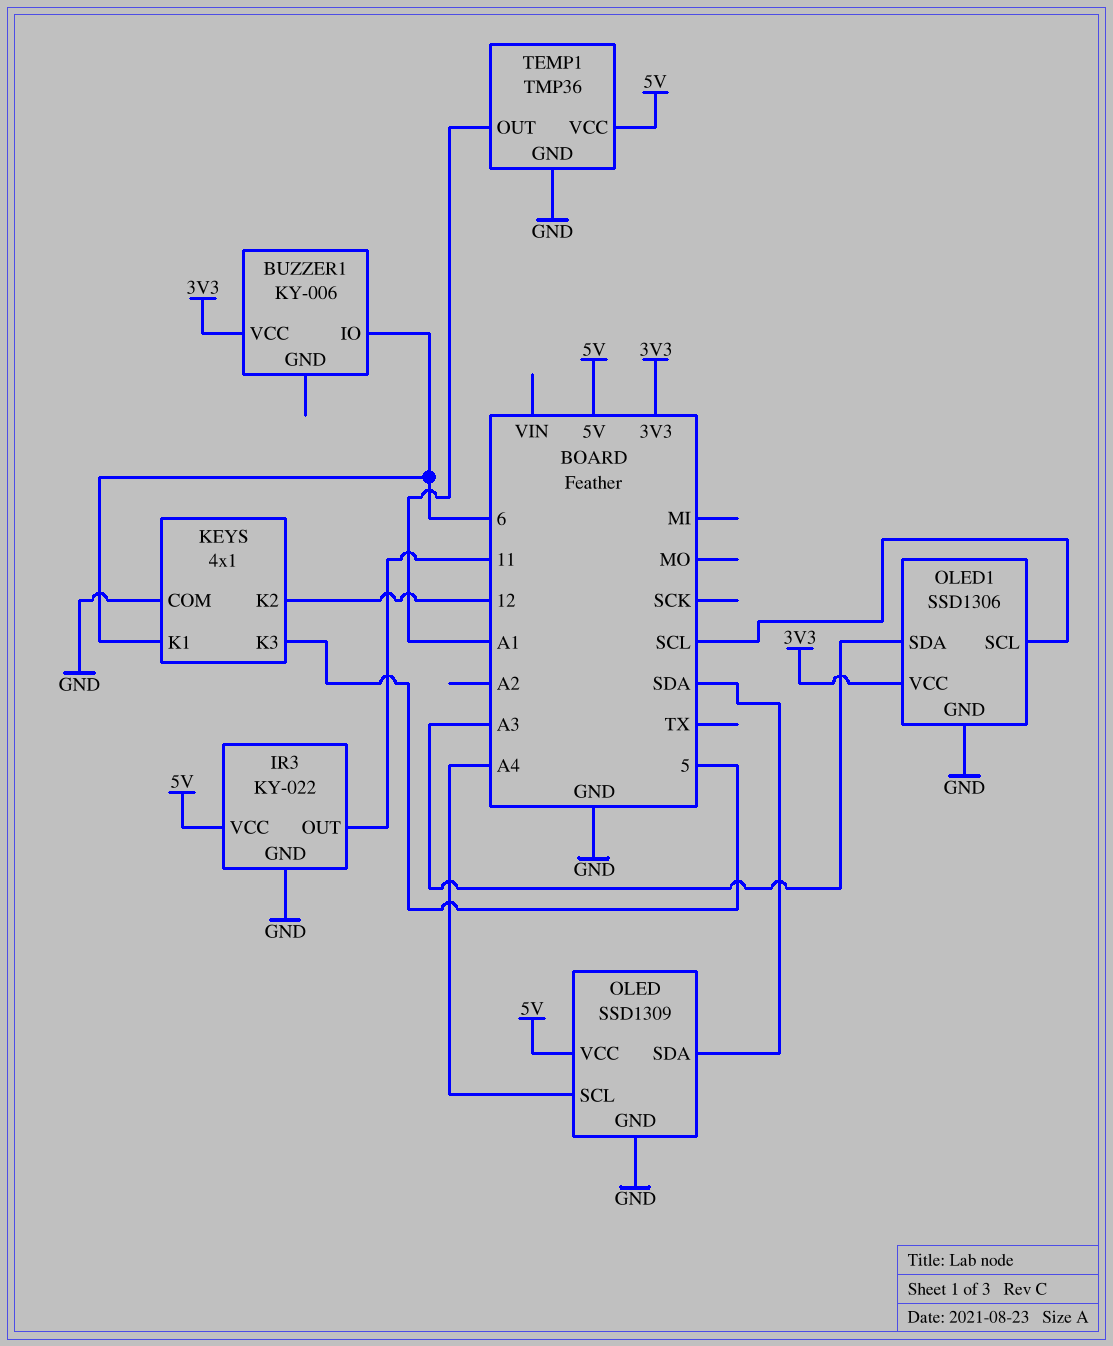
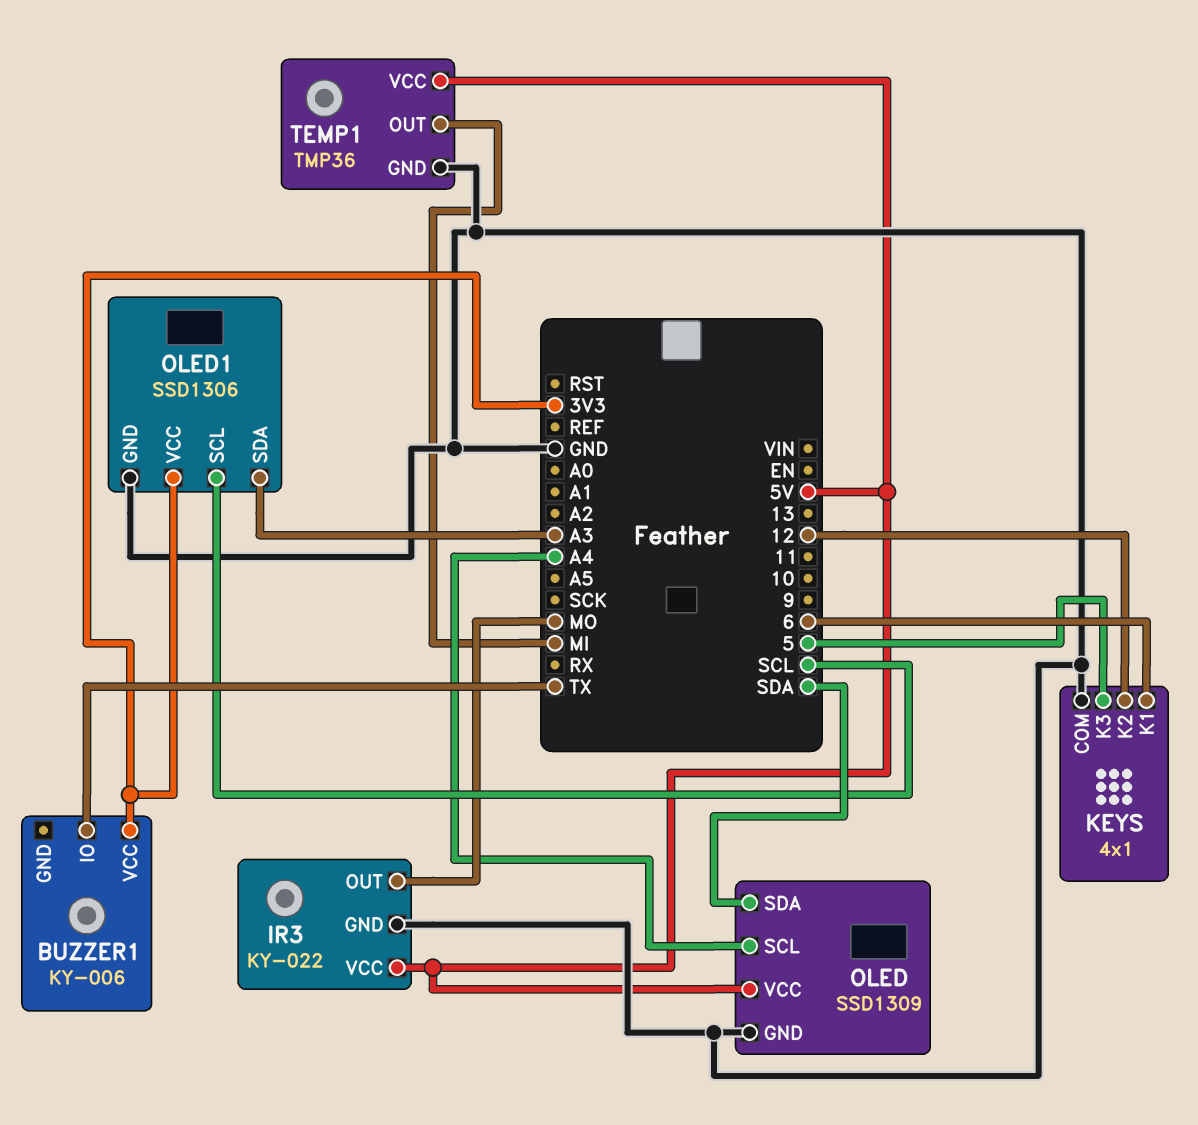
BUZZER1 pin IO: 6 -> TX
IR3 pin OUT: 11 -> MO
TEMP1 pin OUT: A1 -> MI

